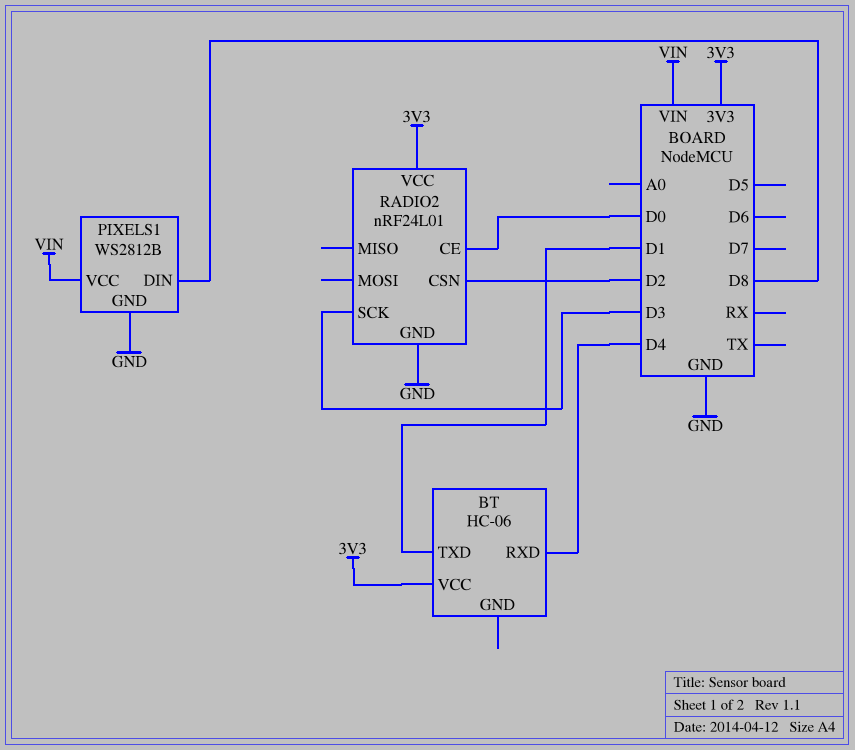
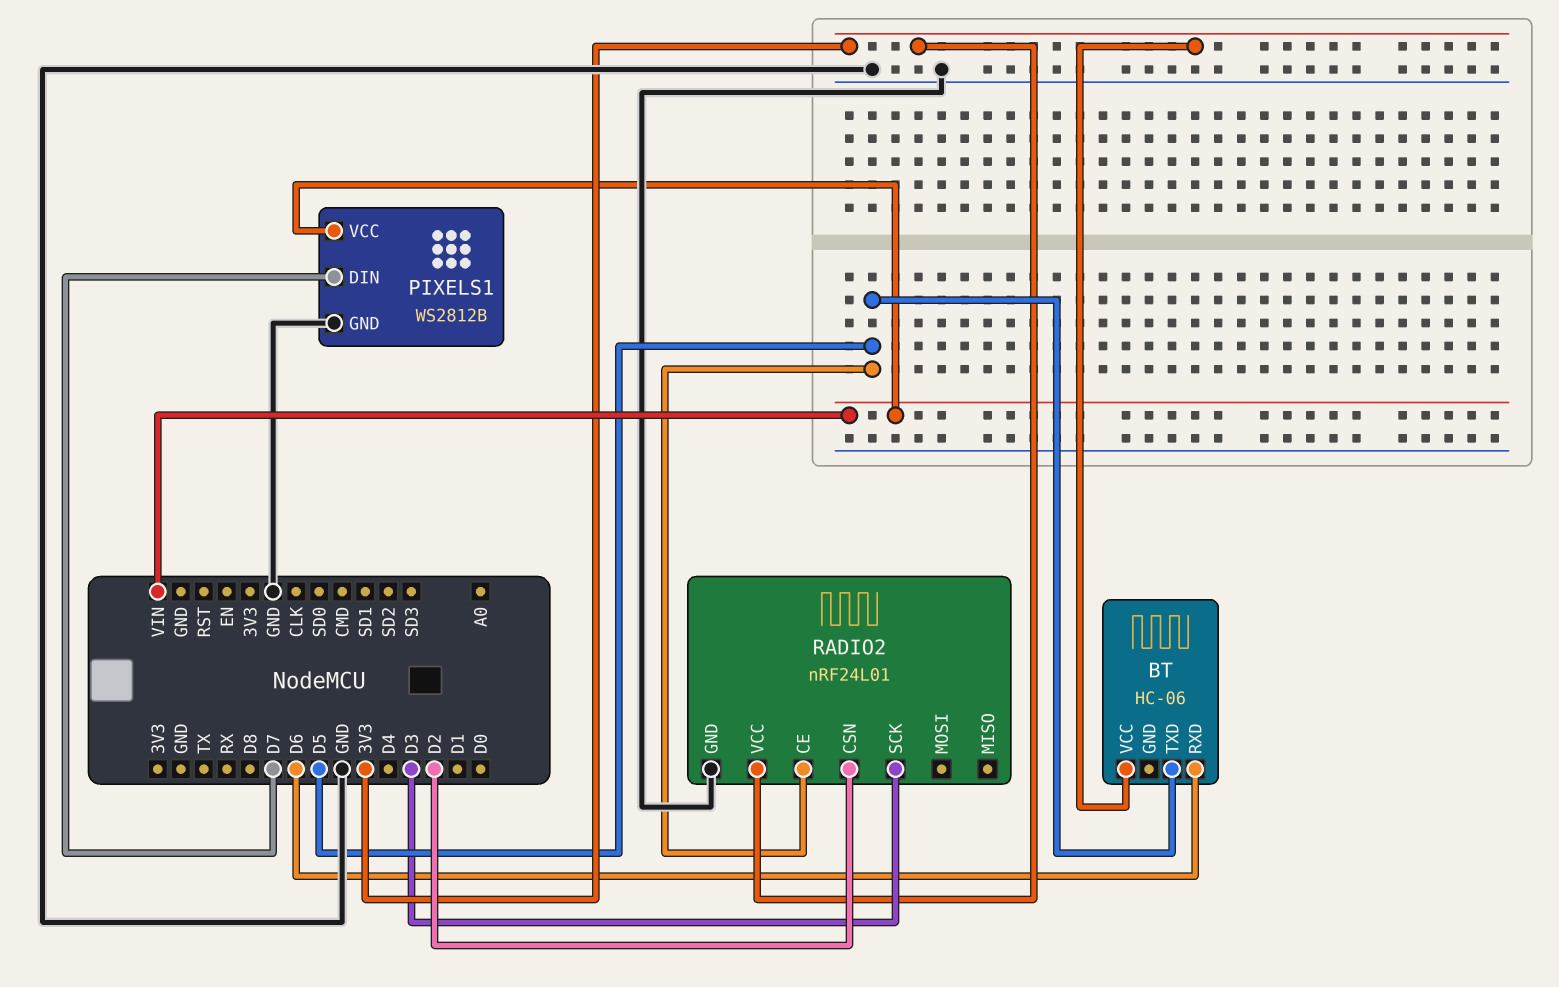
BT pin RXD: D4 -> D6
BT pin TXD: D1 -> D5
PIXELS1 pin DIN: D8 -> D7
RADIO2 pin CE: D0 -> D5

